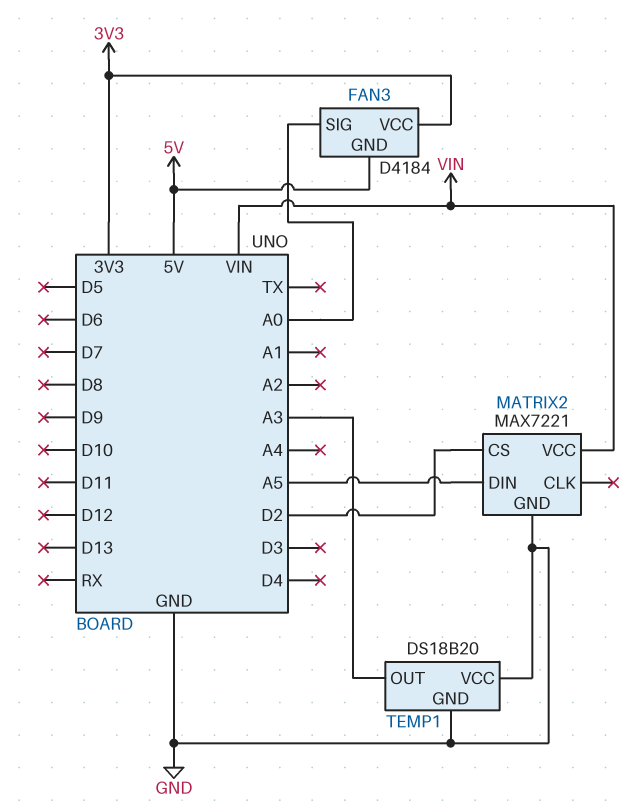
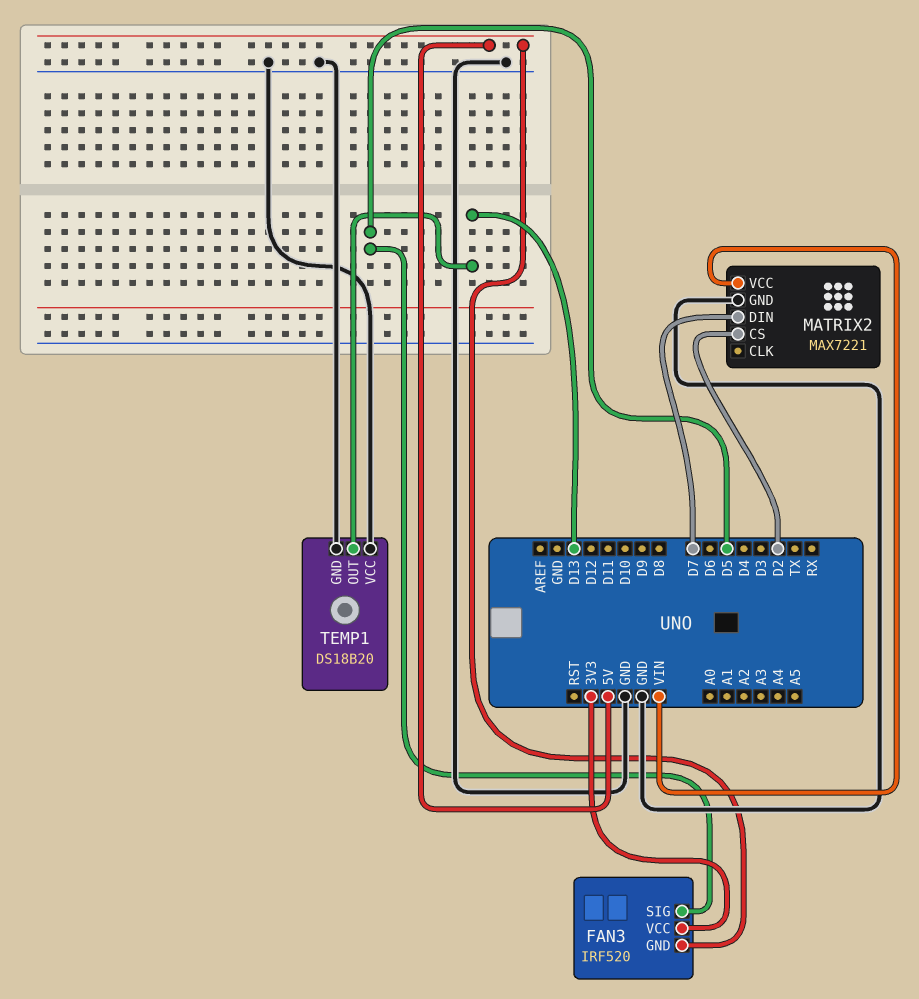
FAN3: D4184 -> IRF520
FAN3 pin SIG: A0 -> D5
MATRIX2 pin DIN: A5 -> D7
TEMP1 pin OUT: A3 -> D13

